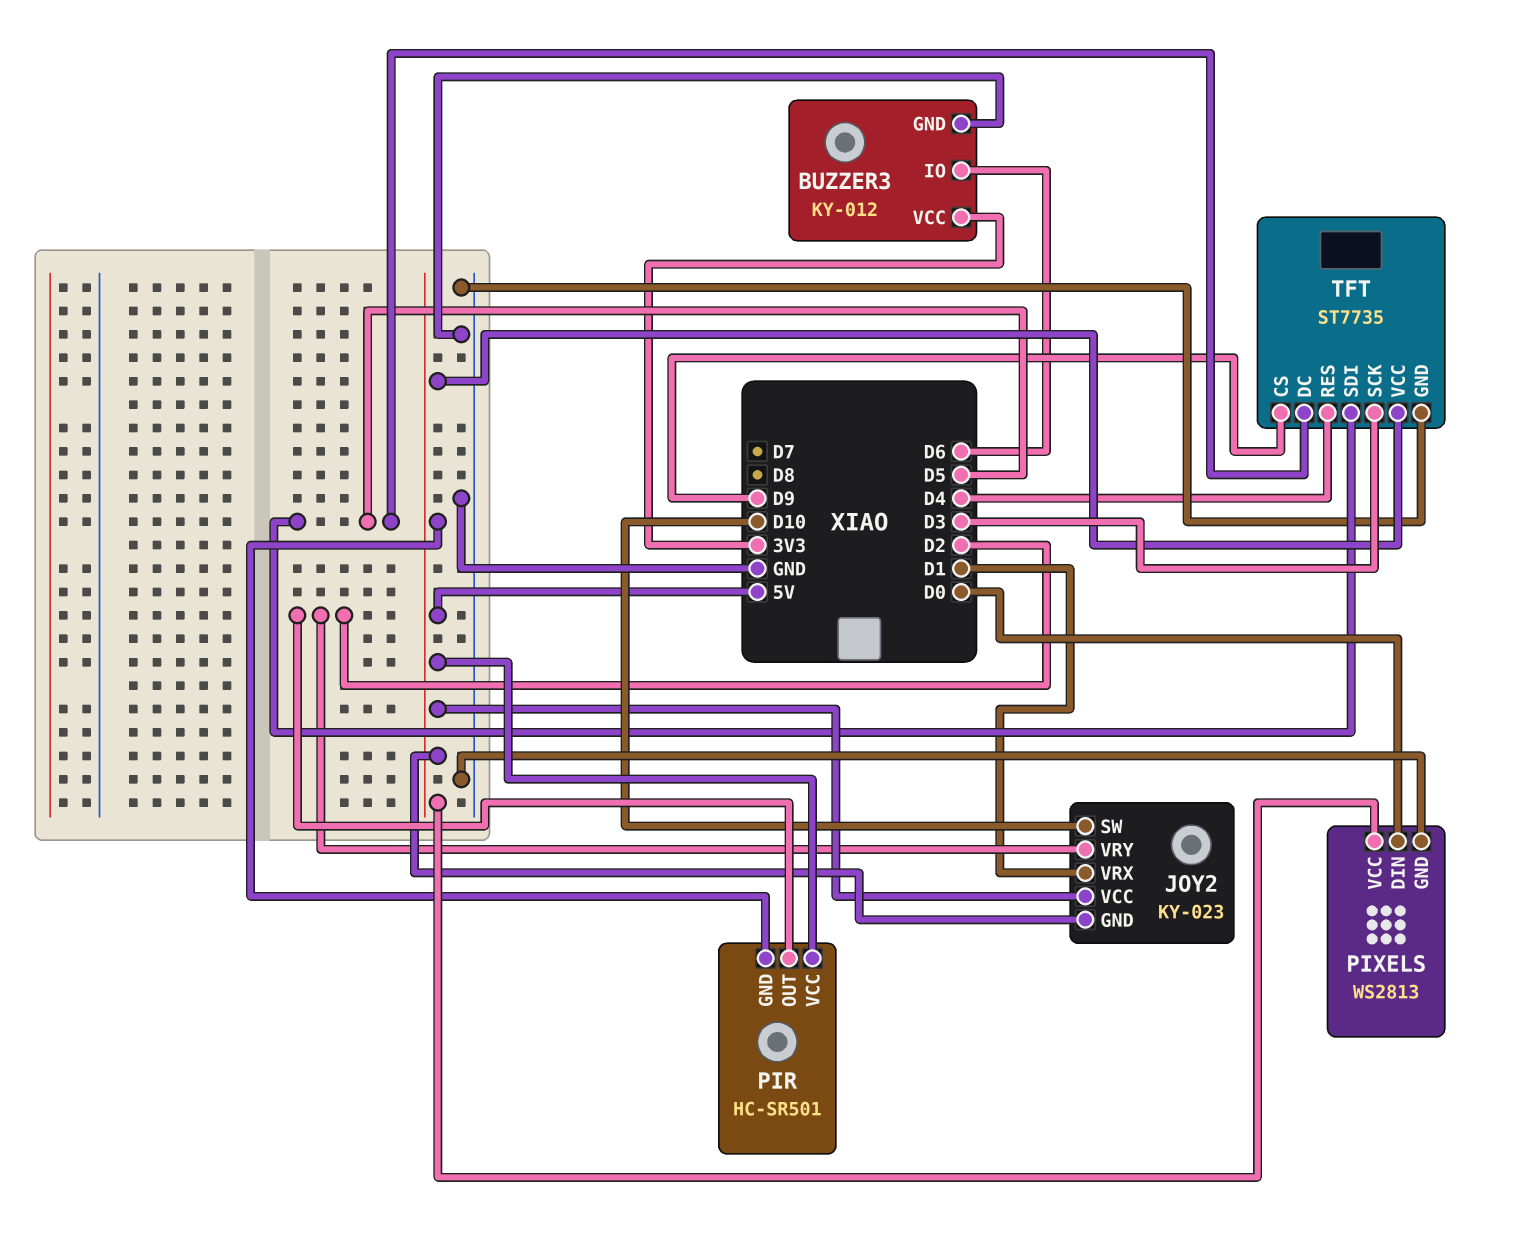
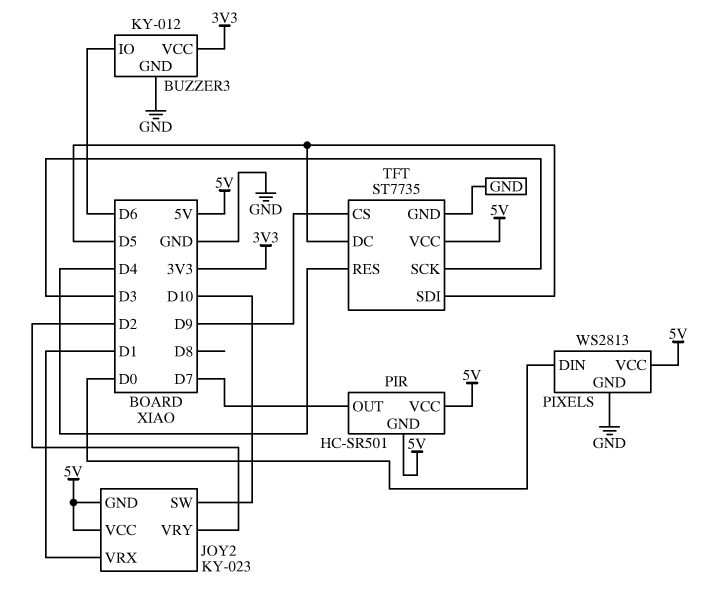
PIR pin OUT: D2 -> D7

